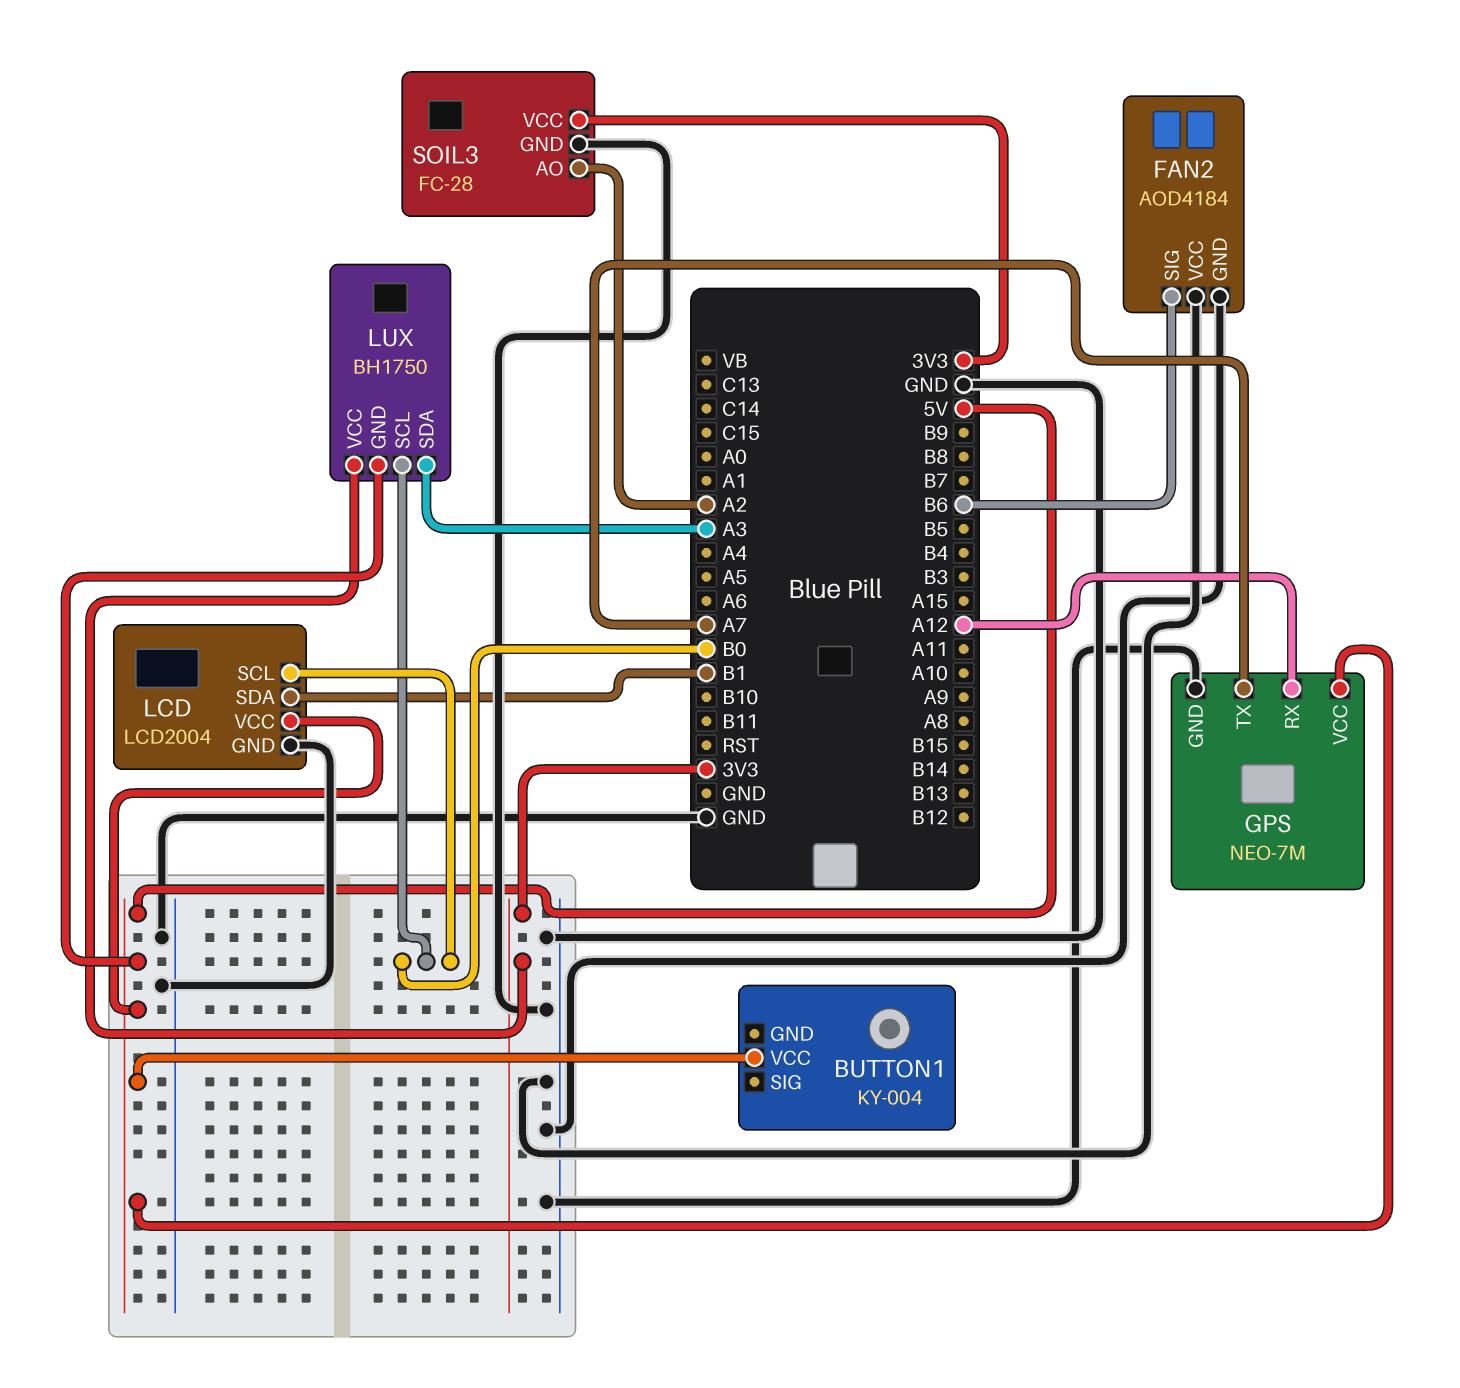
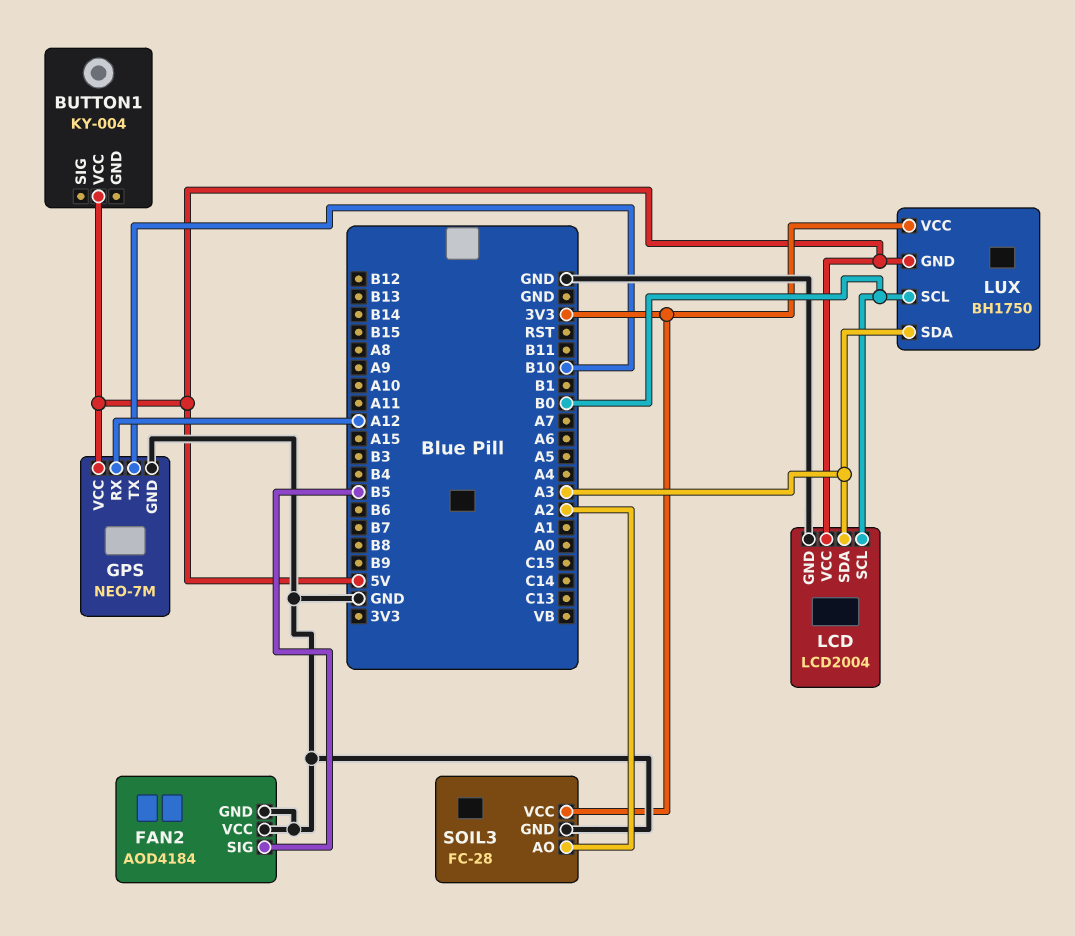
FAN2 pin SIG: B6 -> B5
GPS pin TX: A7 -> B10
LCD pin SDA: B1 -> A3

